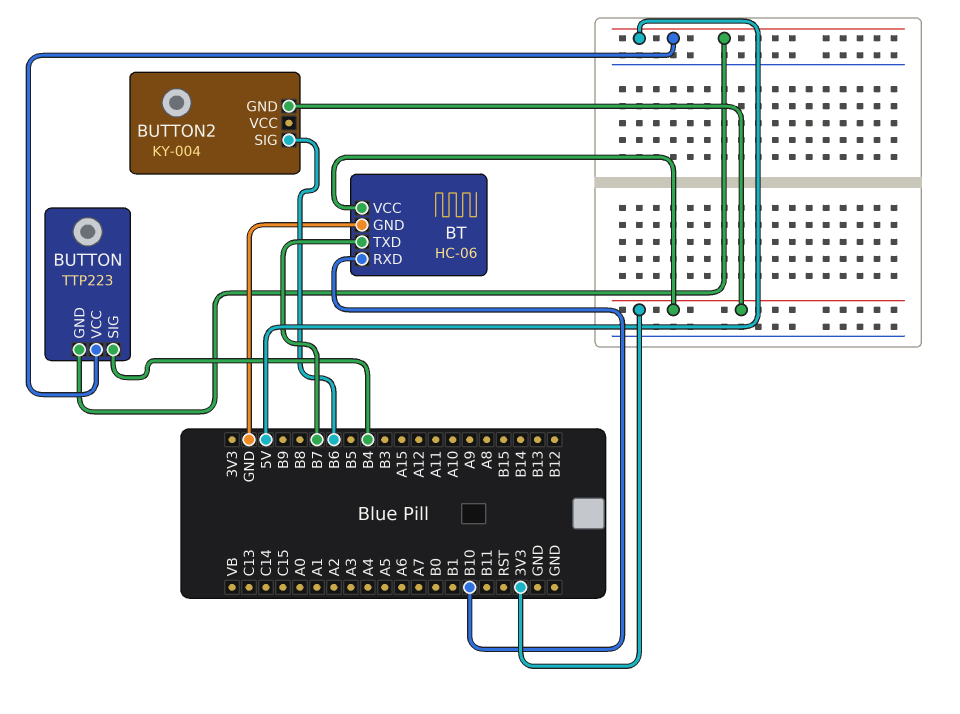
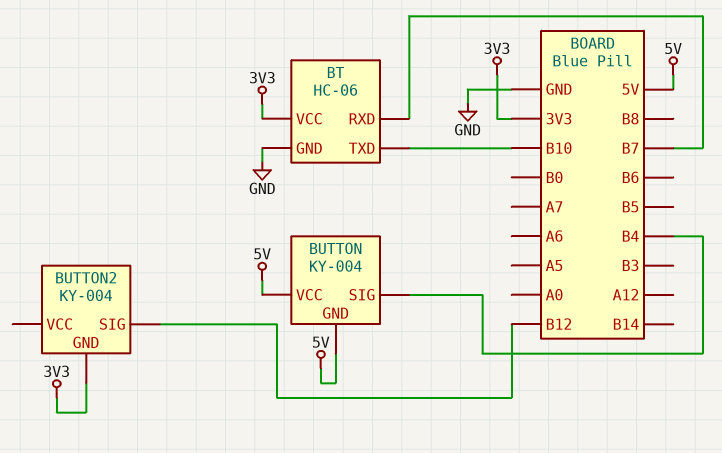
BT pin RXD: B10 -> B7
BT pin TXD: B7 -> B10
BUTTON: TTP223 -> KY-004
BUTTON2 pin SIG: B6 -> B12

